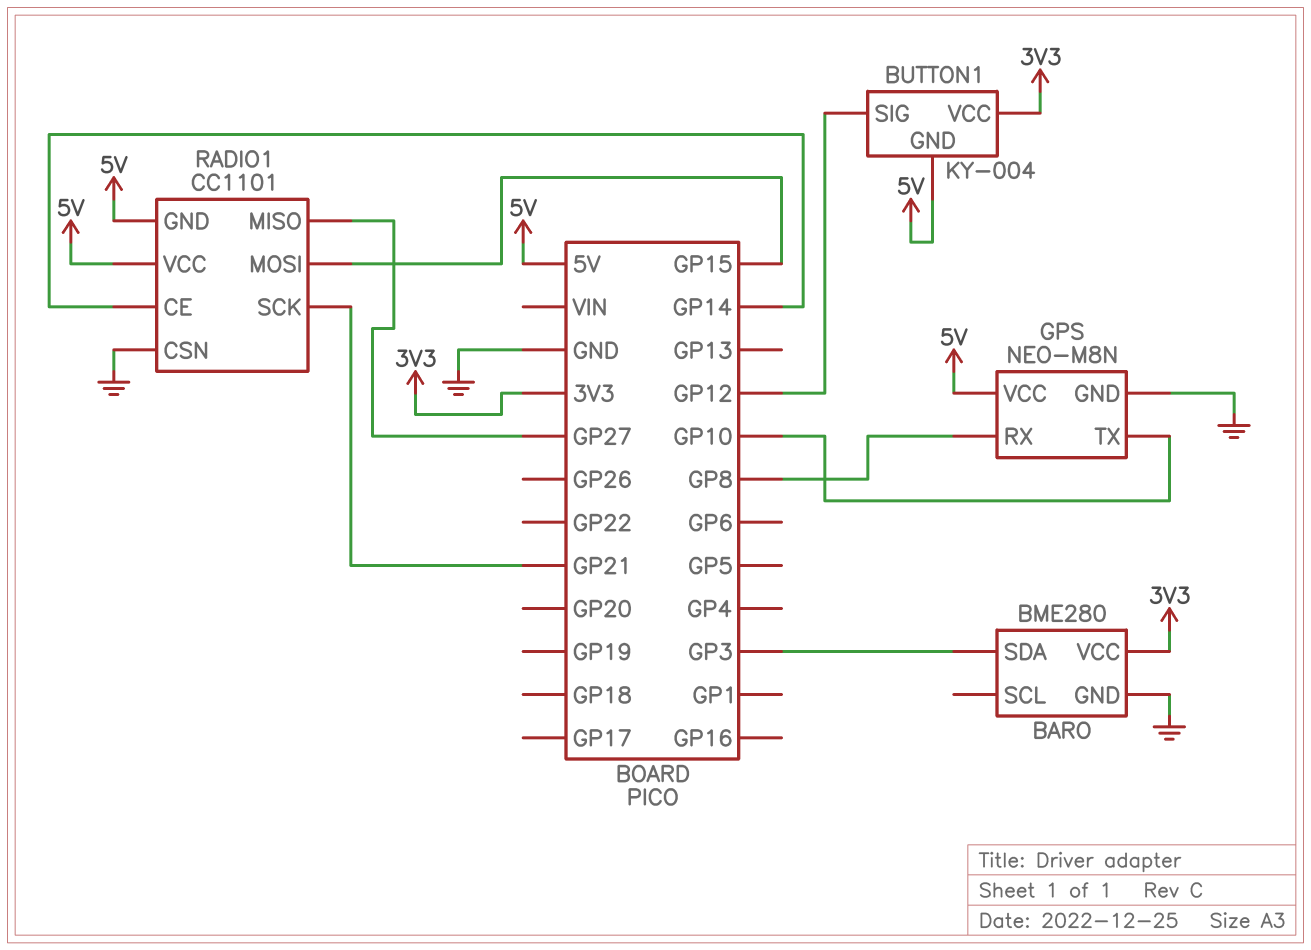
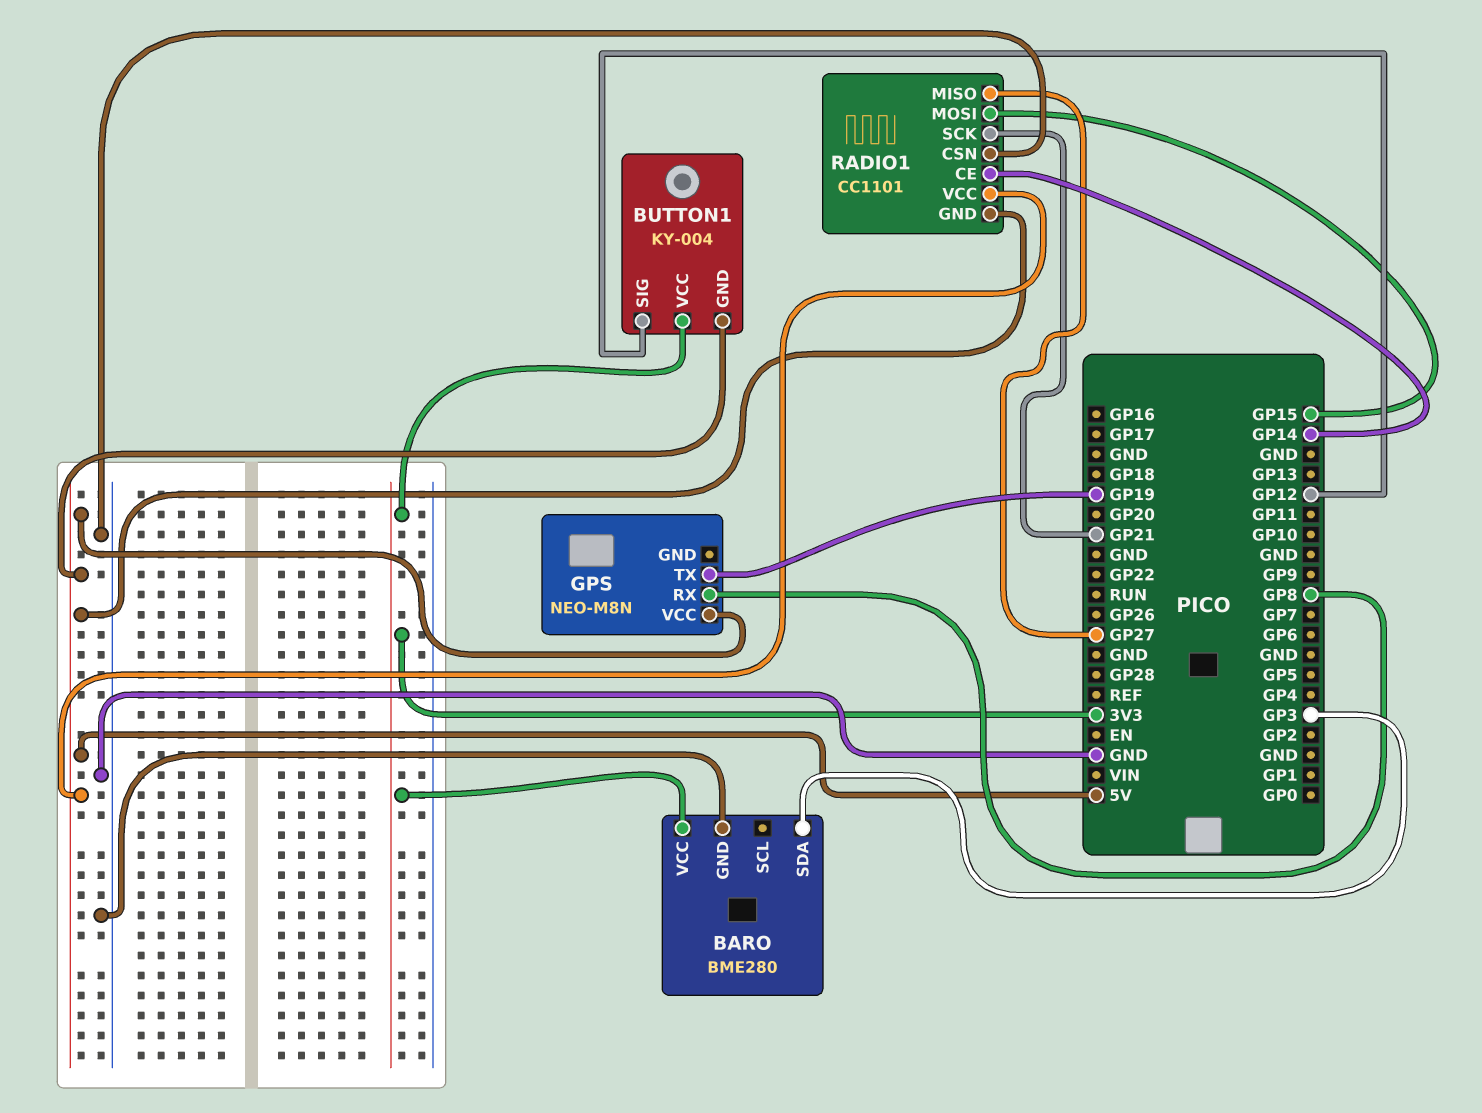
GPS pin GND: GND -> none
GPS pin TX: GP10 -> GP19

